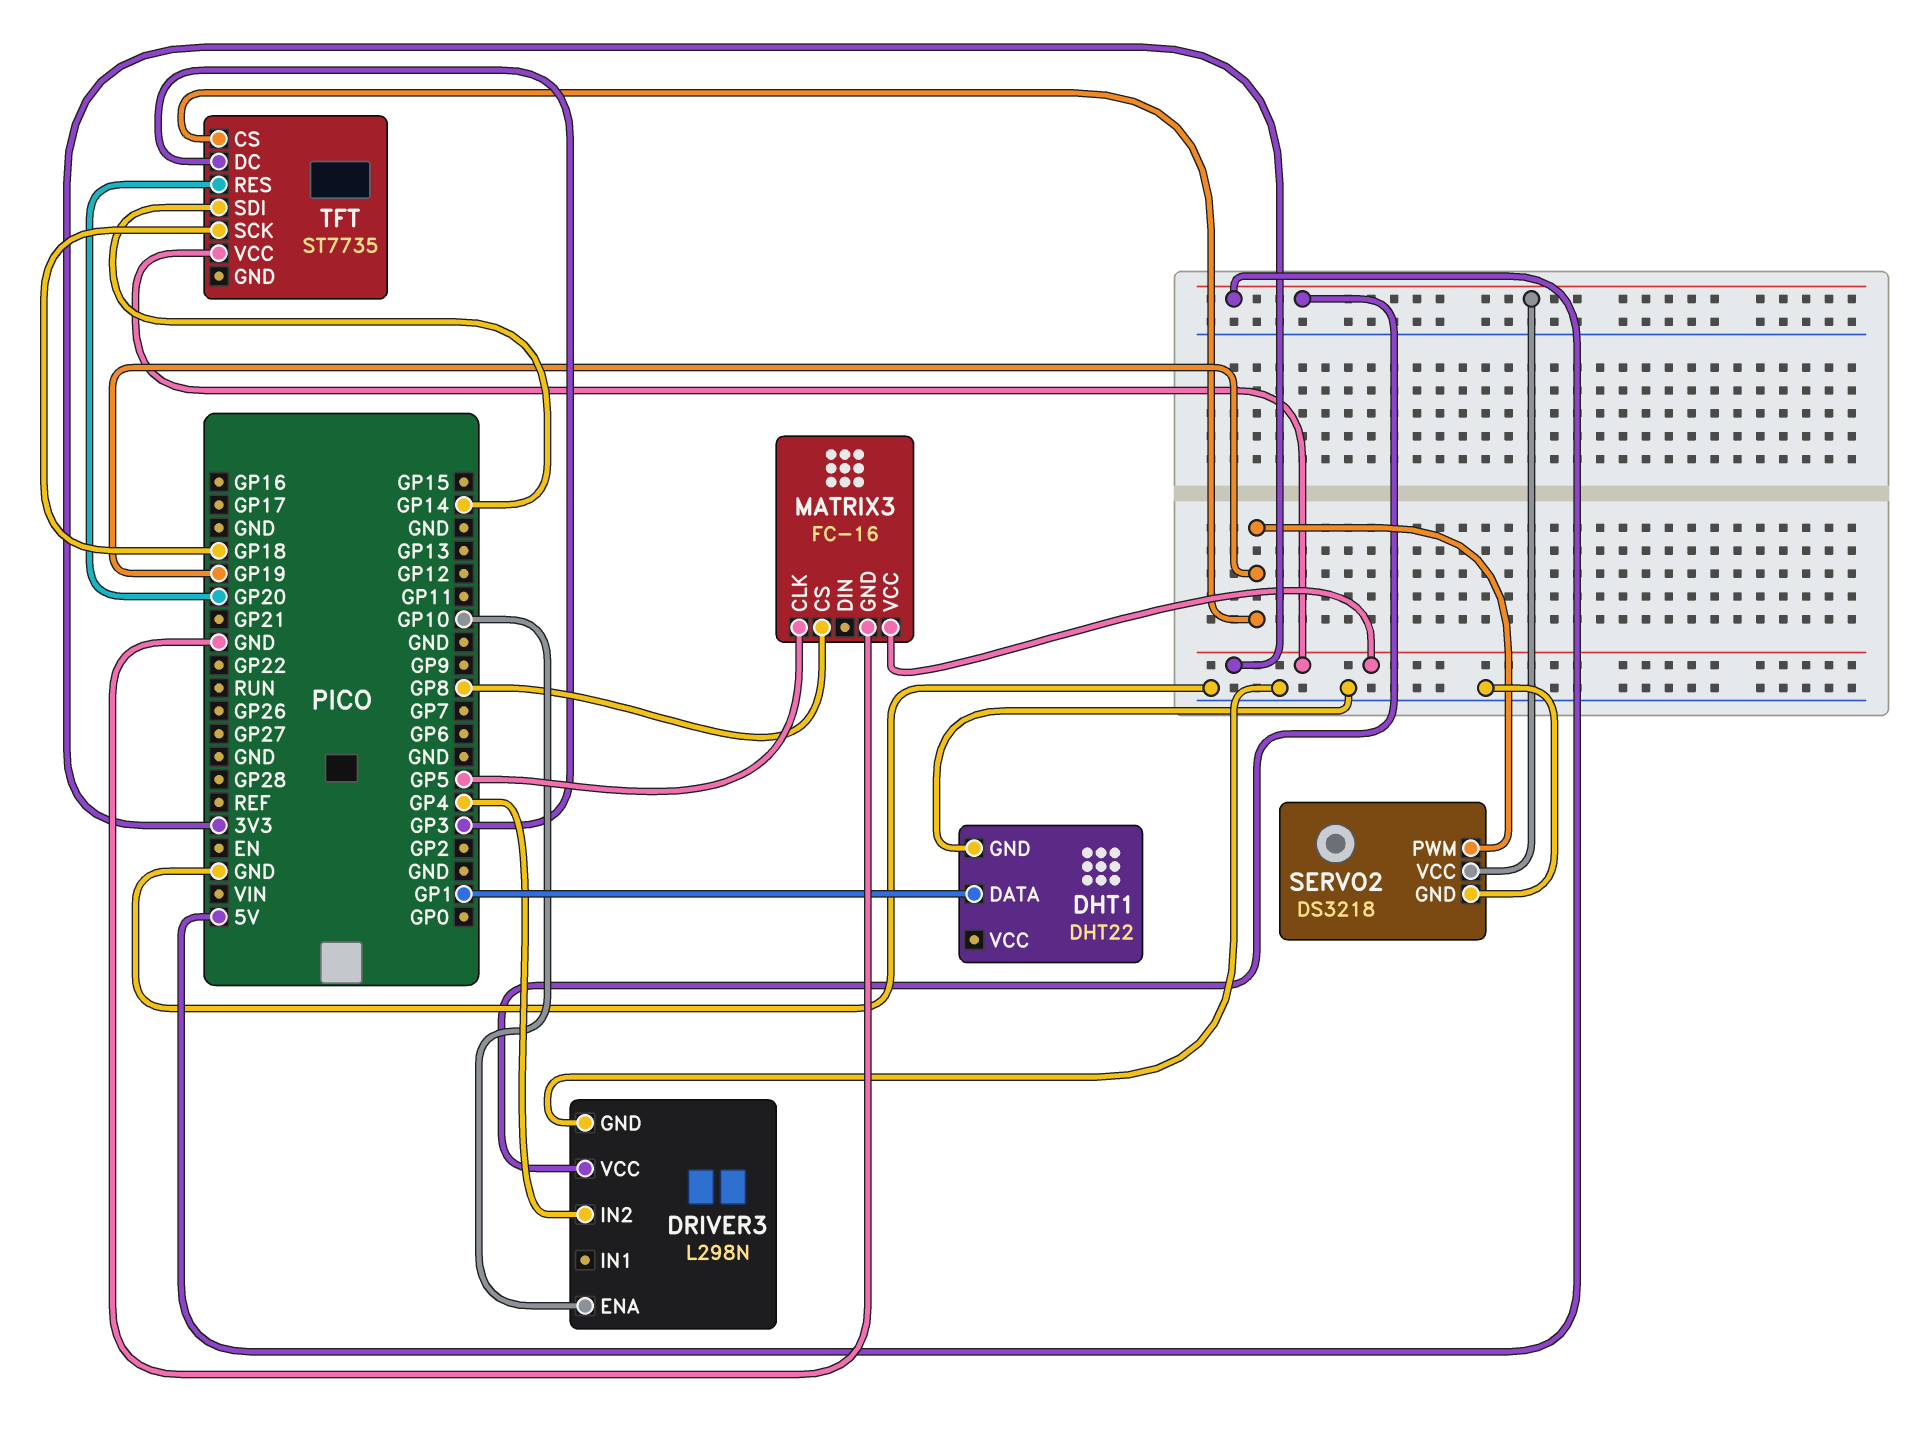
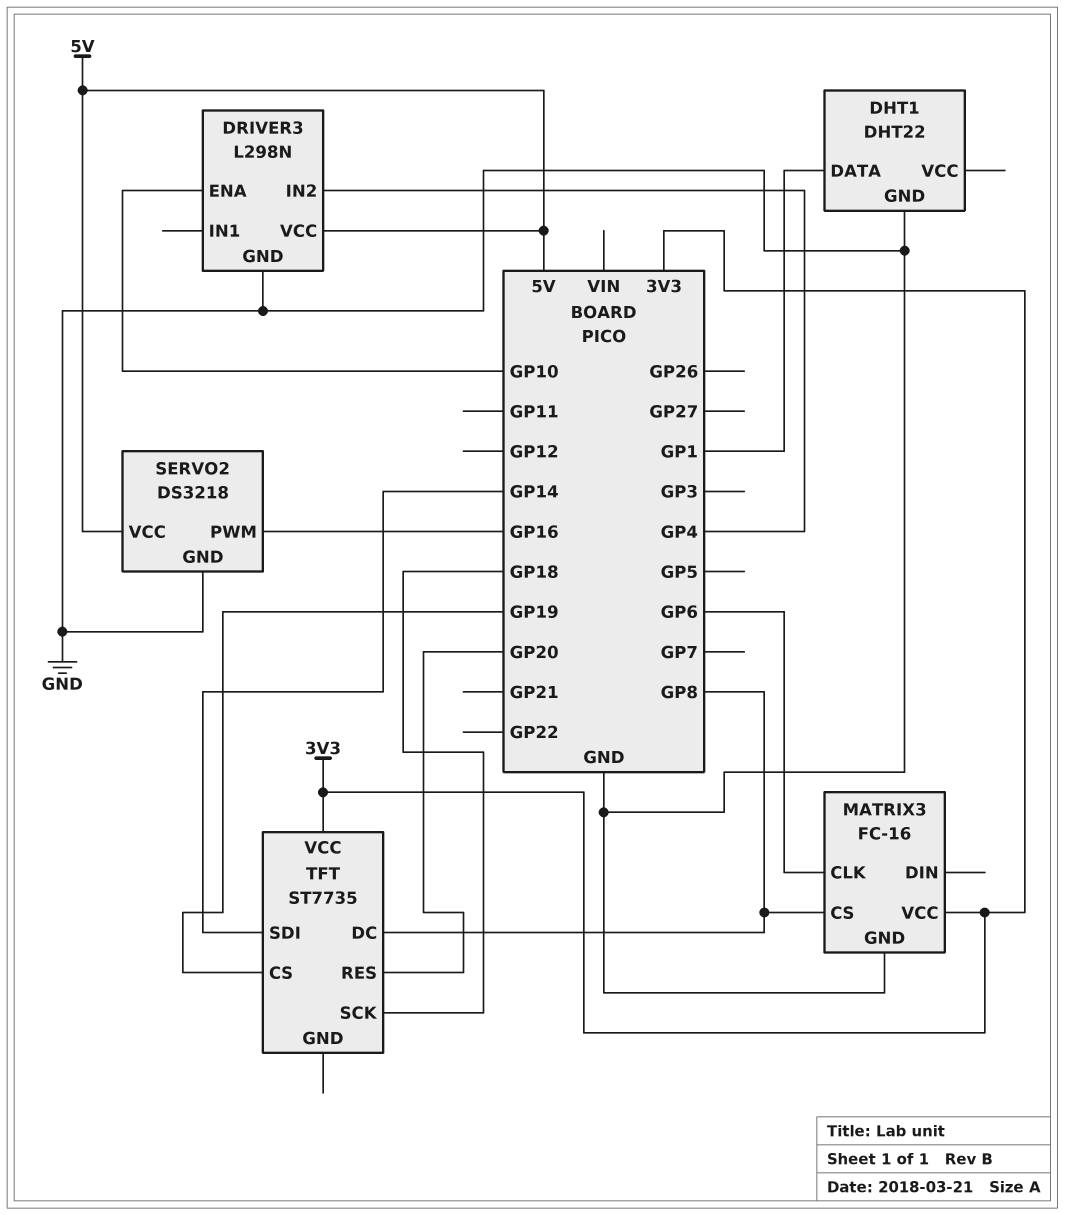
MATRIX3 pin CLK: GP5 -> GP6
SERVO2 pin PWM: GP19 -> GP16
TFT pin DC: GP3 -> GP8

